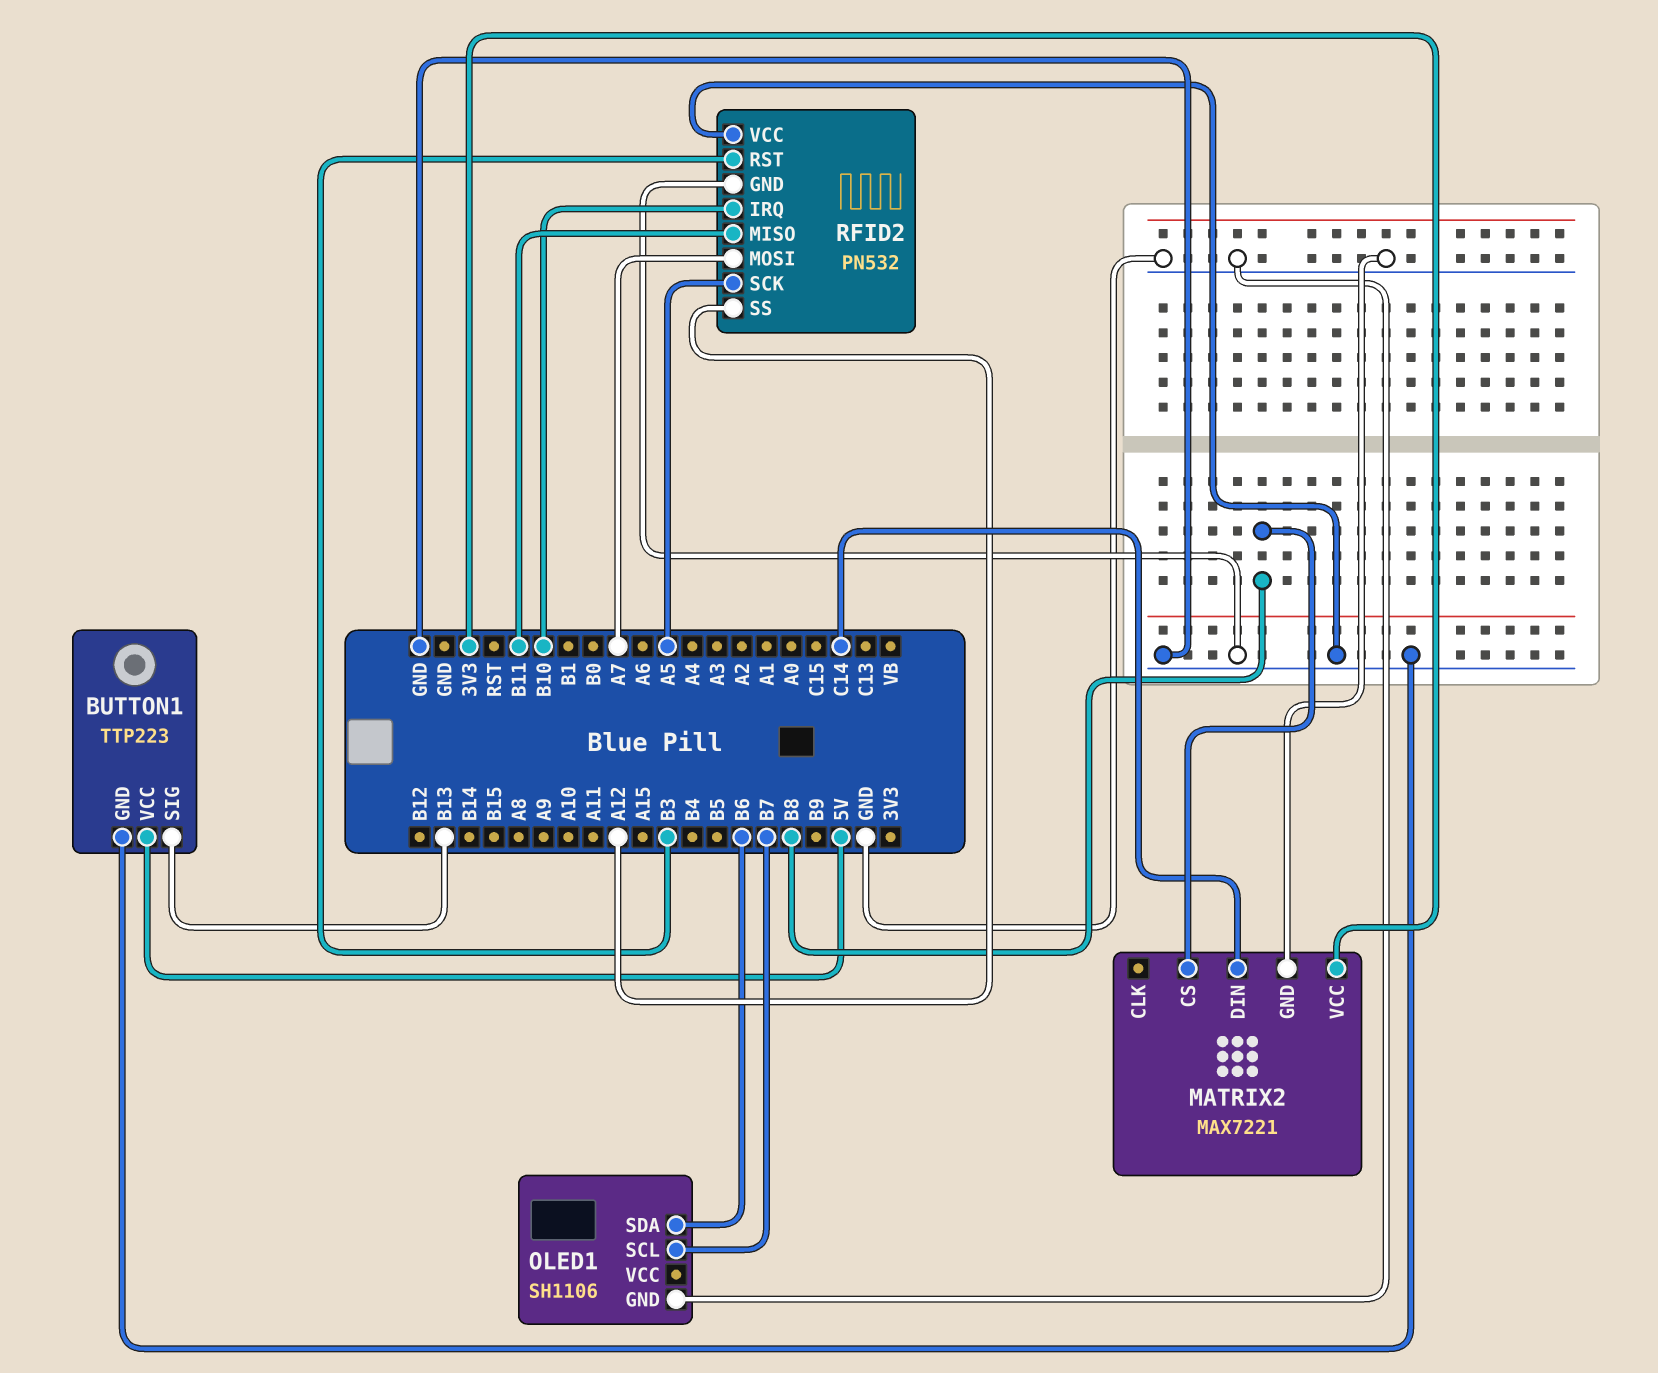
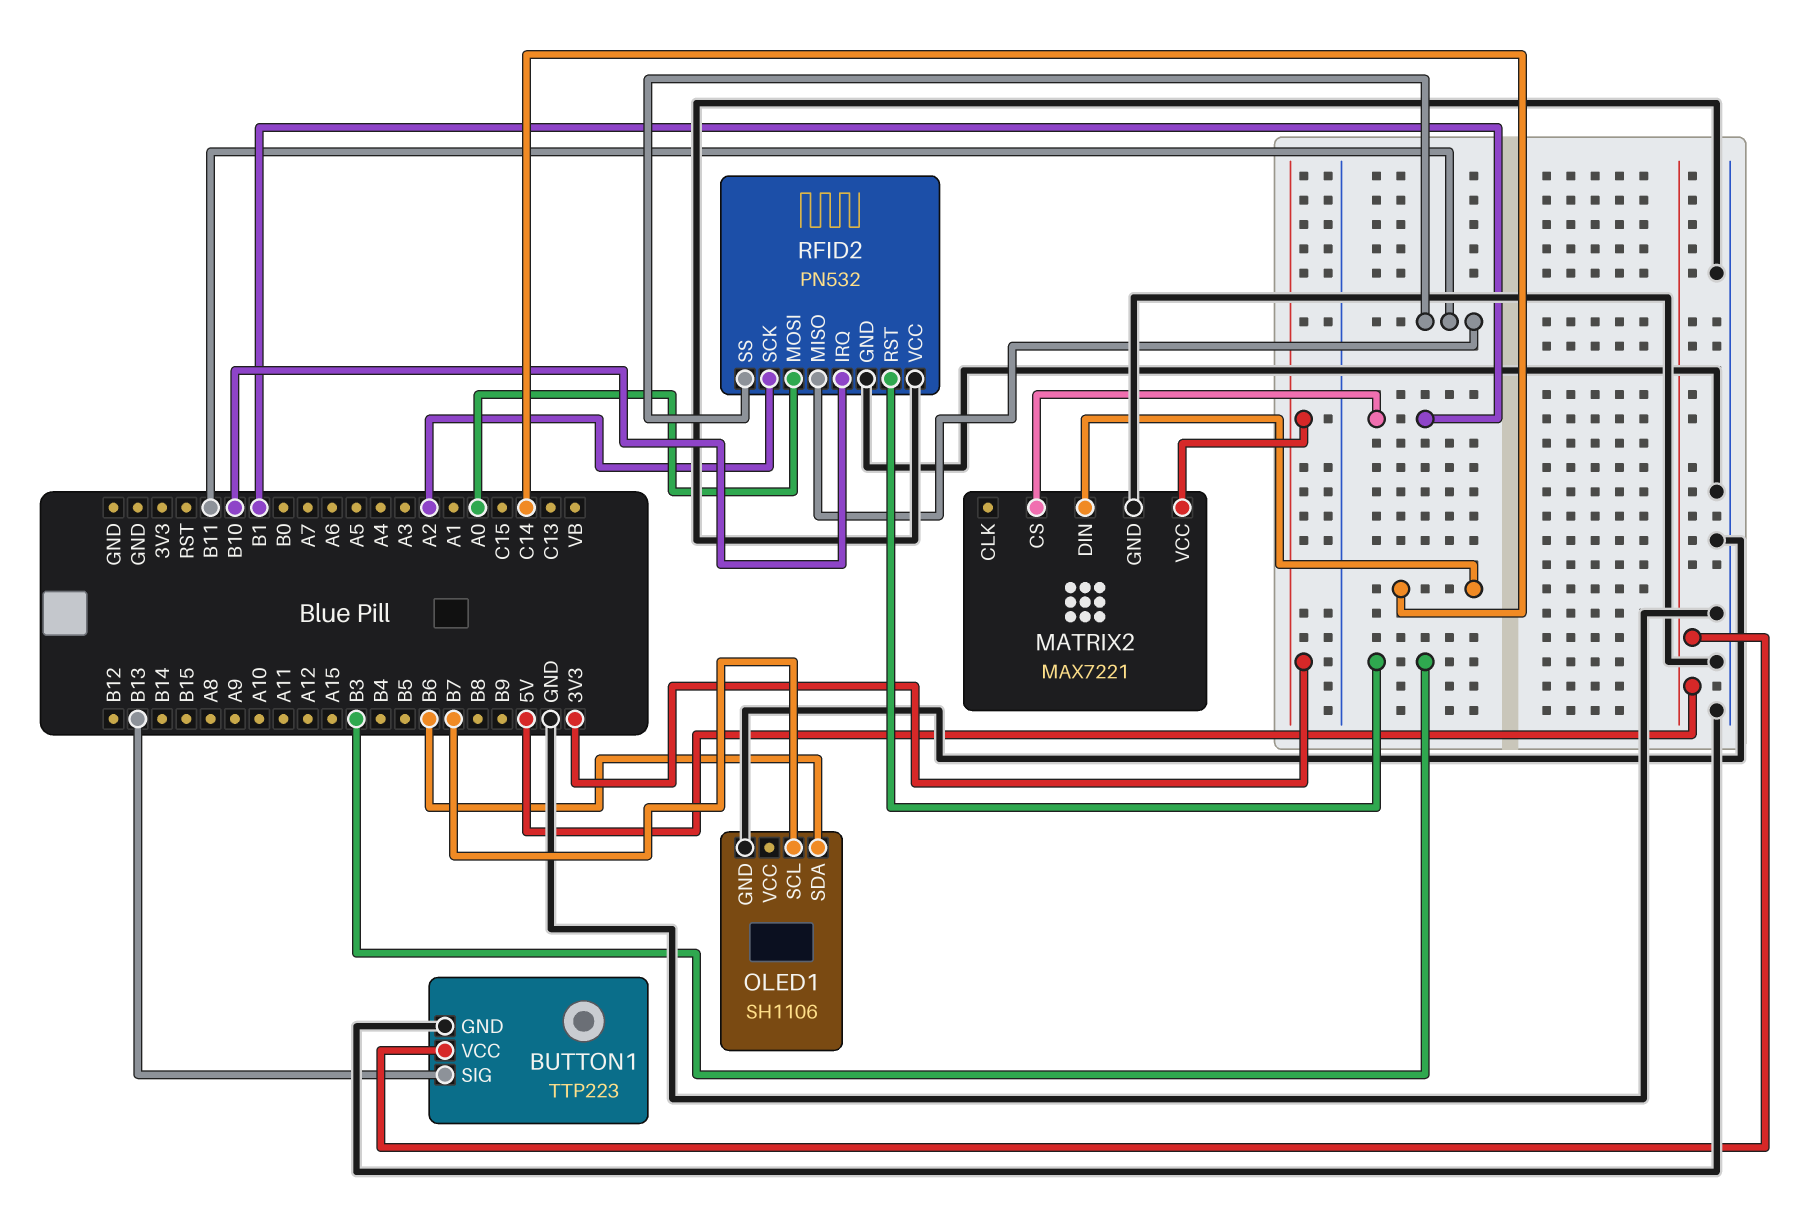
MATRIX2 pin CS: B8 -> B1
RFID2 pin MOSI: A7 -> A0
RFID2 pin SCK: A5 -> A2
RFID2 pin SS: A12 -> B11

